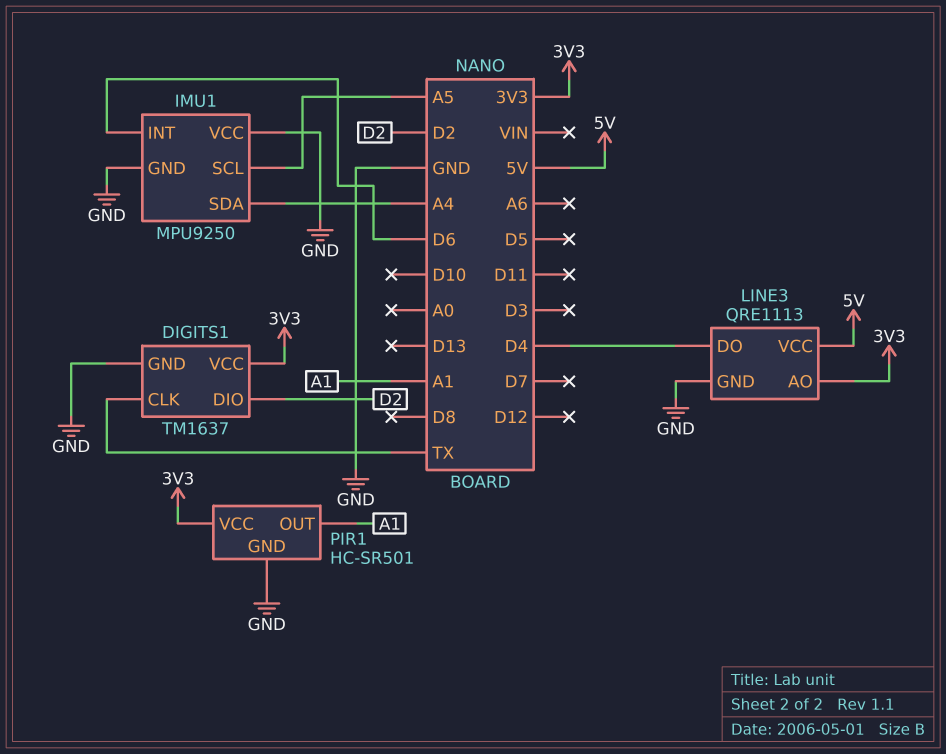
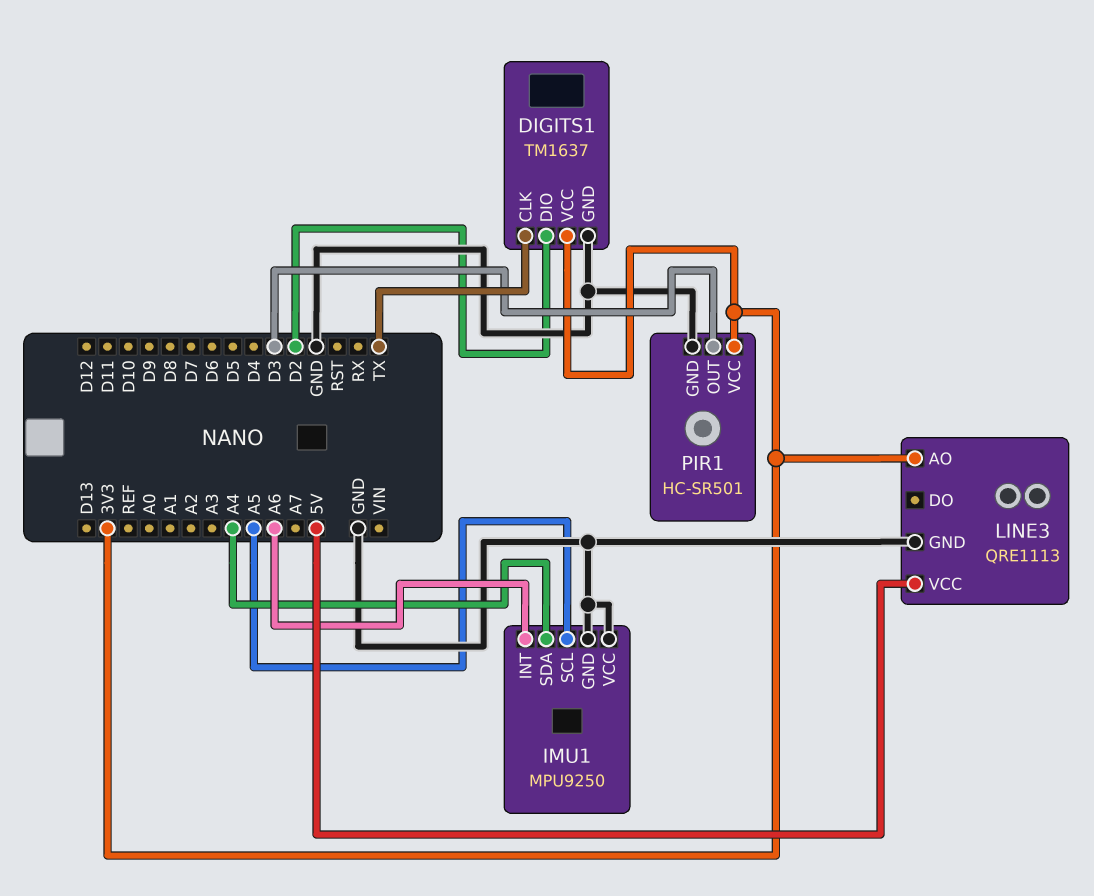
IMU1 pin INT: D6 -> A6
LINE3 pin DO: D4 -> none
PIR1 pin OUT: A1 -> D3

